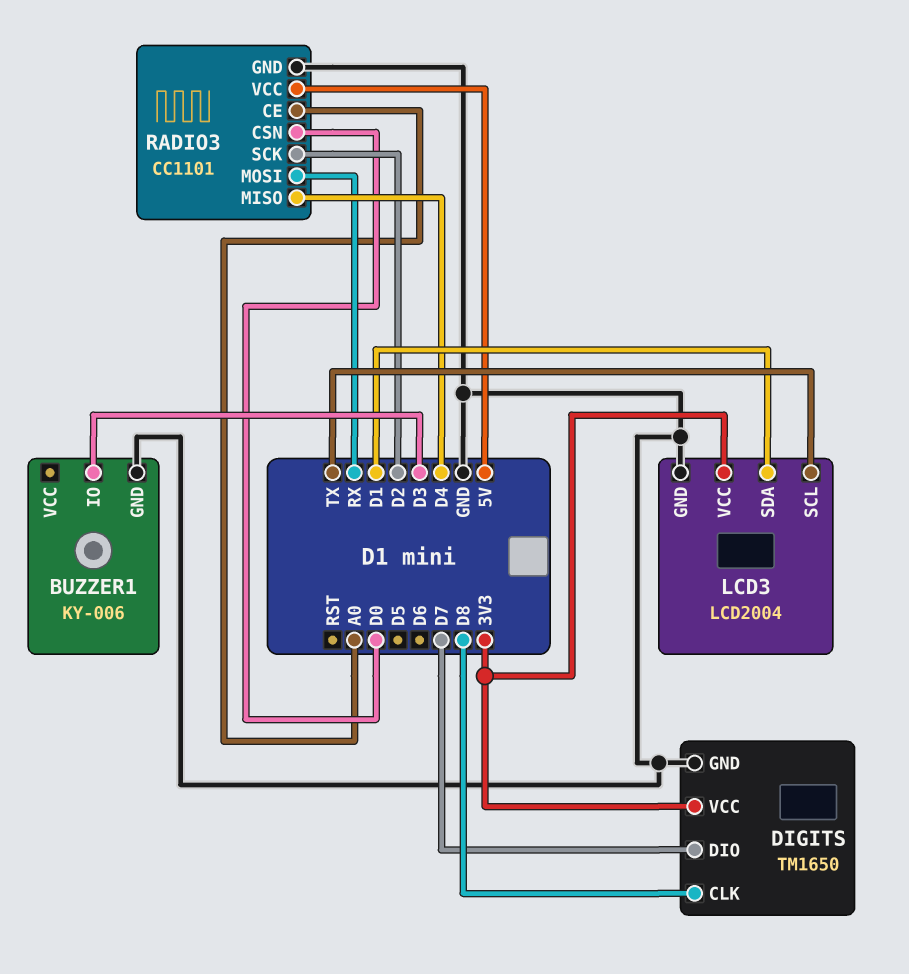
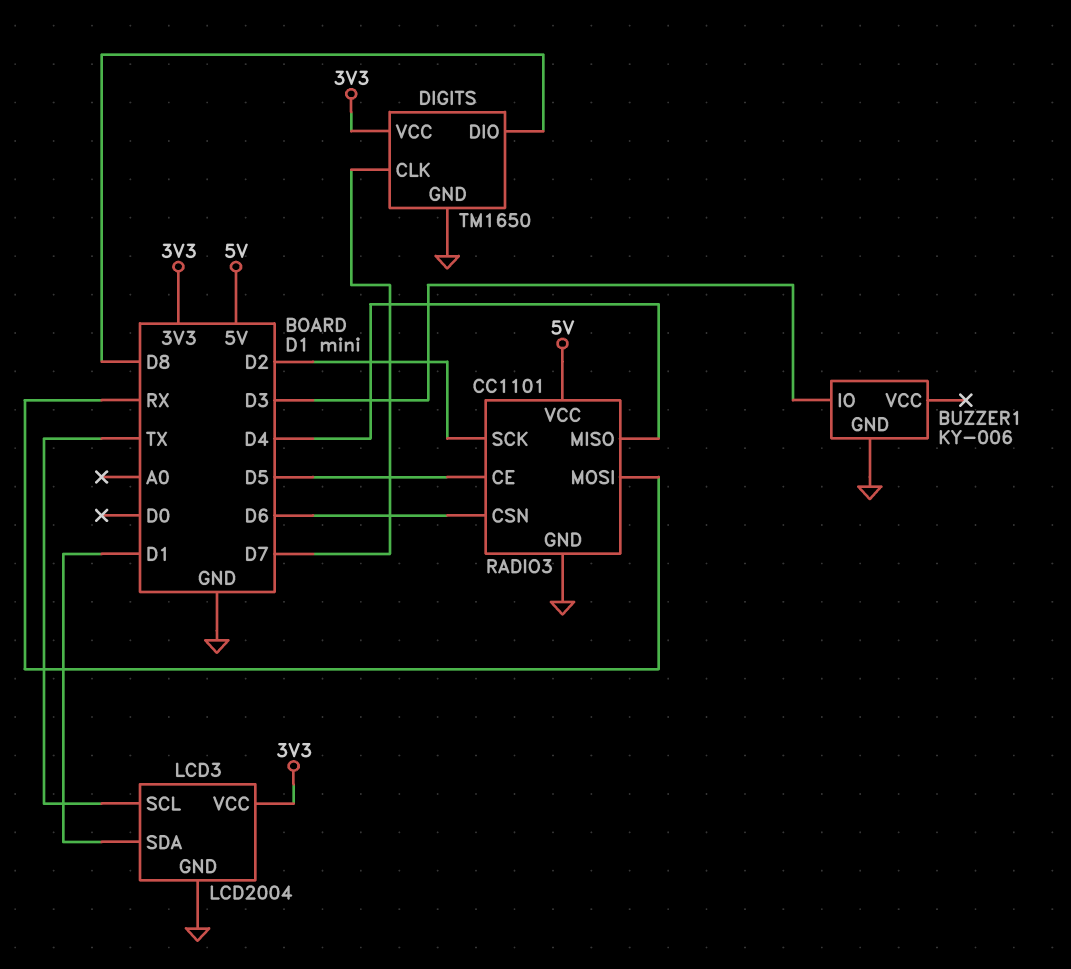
DIGITS pin CLK: D8 -> D7
DIGITS pin DIO: D7 -> D8
RADIO3 pin CE: A0 -> D5
RADIO3 pin CSN: D0 -> D6

